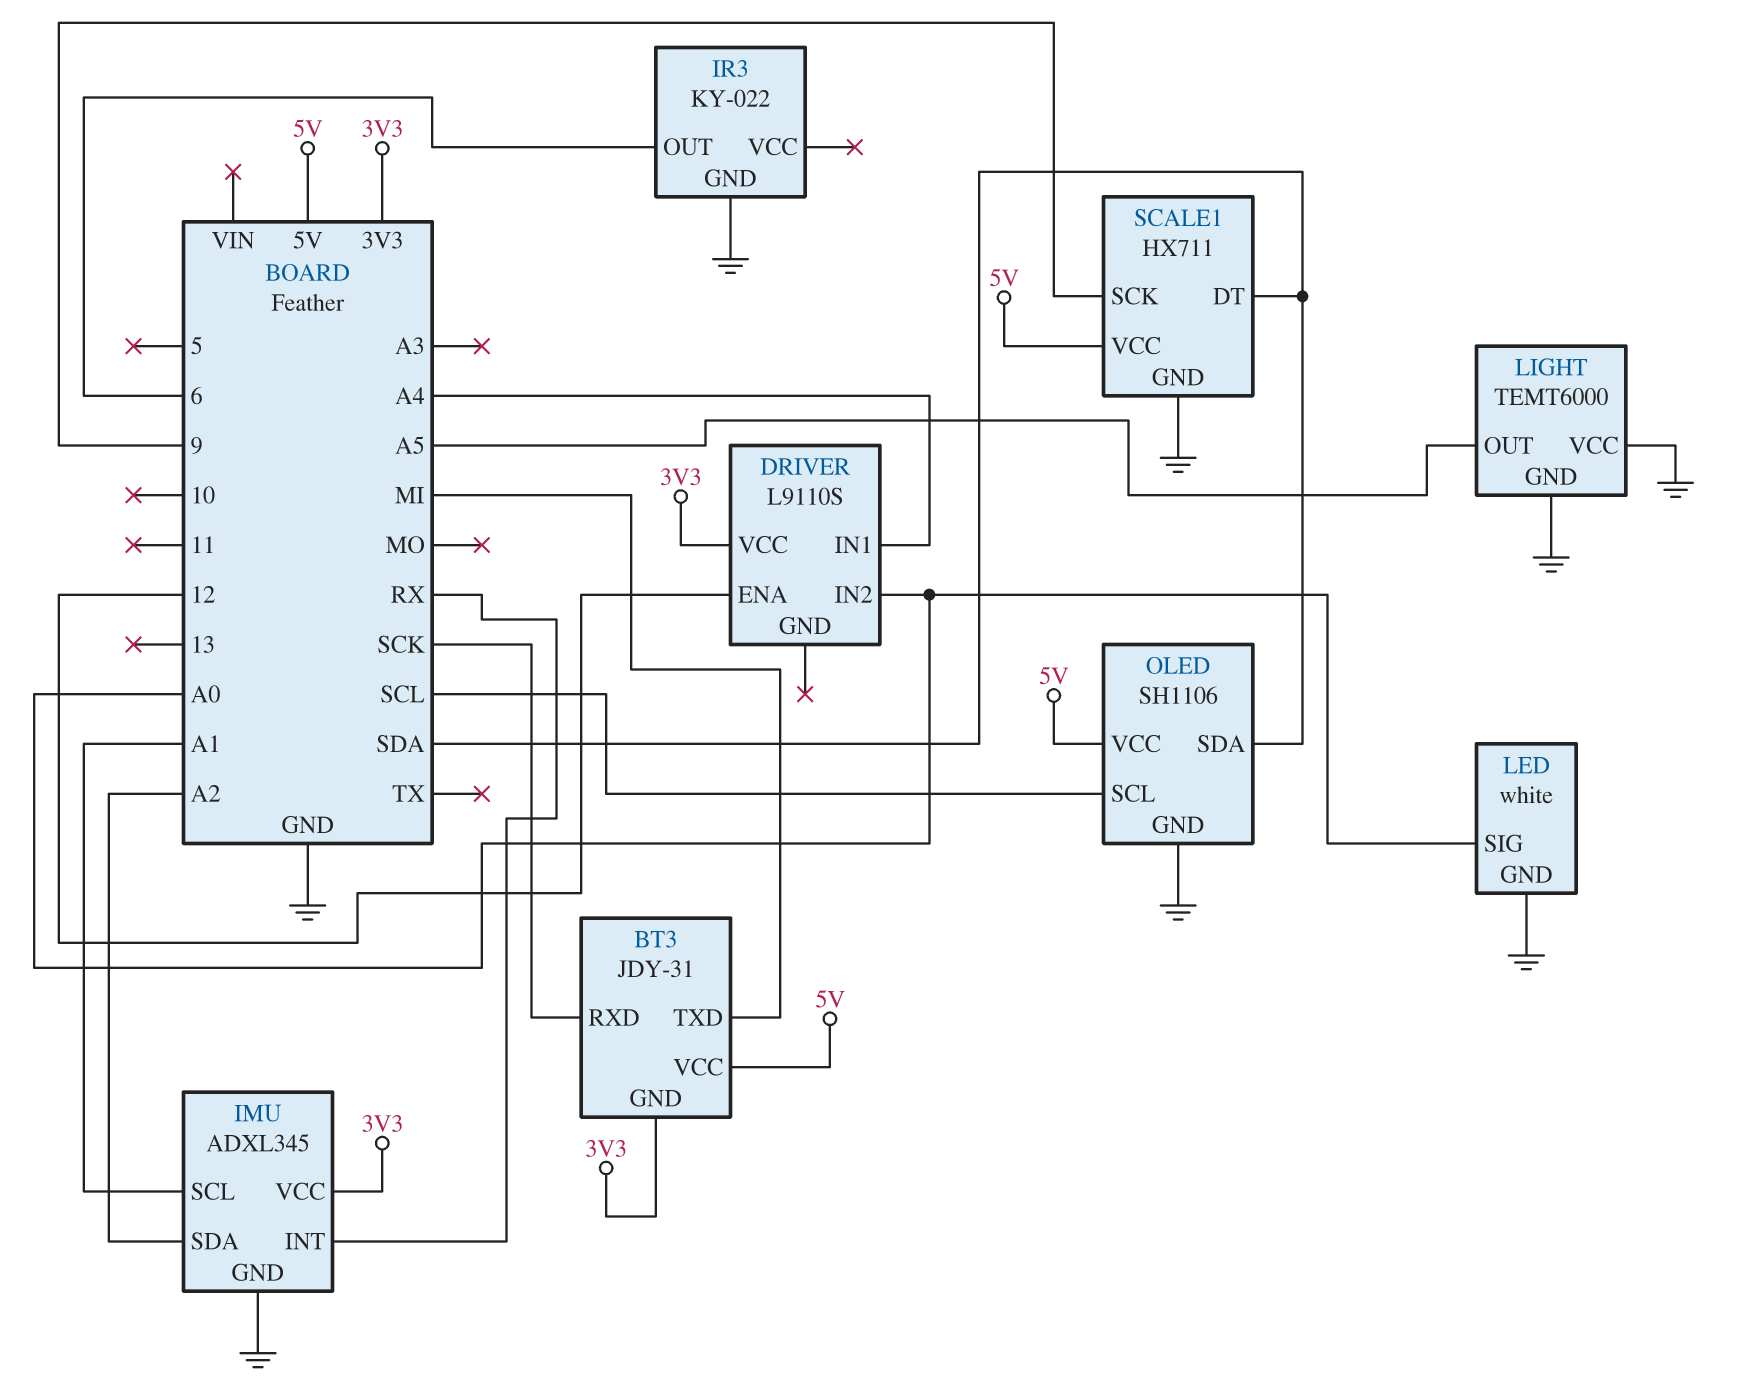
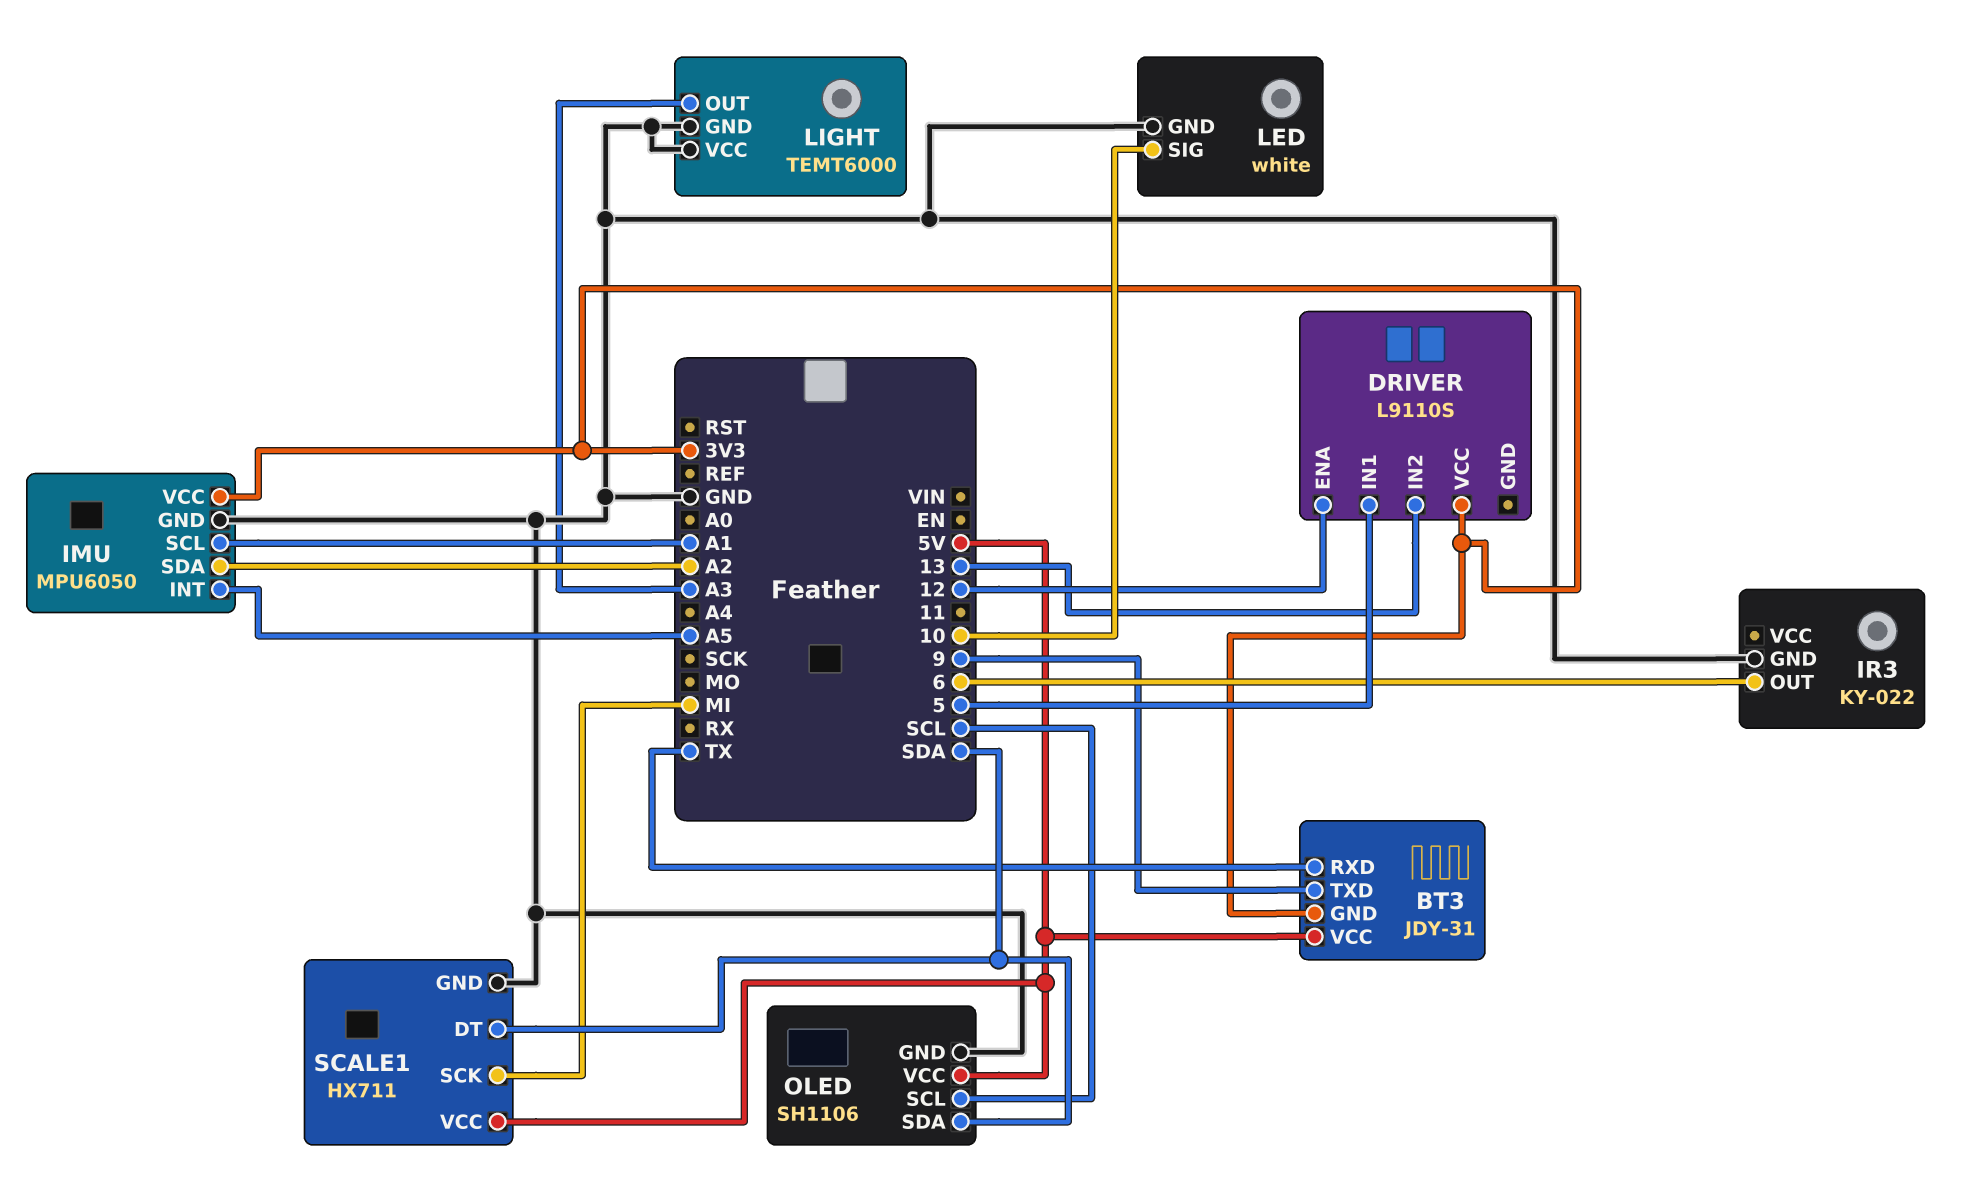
BT3 pin RXD: SCK -> TX
BT3 pin TXD: MI -> 9
DRIVER pin IN1: A4 -> 5
DRIVER pin IN2: A0 -> 13
IMU: ADXL345 -> MPU6050
IMU pin INT: RX -> A5
LED pin SIG: A0 -> 10
LIGHT pin OUT: A5 -> A3
SCALE1 pin SCK: 9 -> MI

